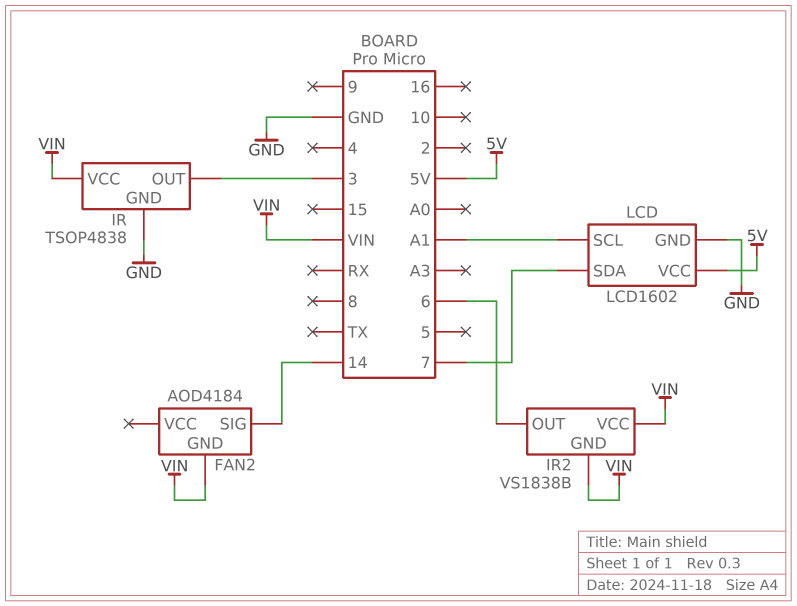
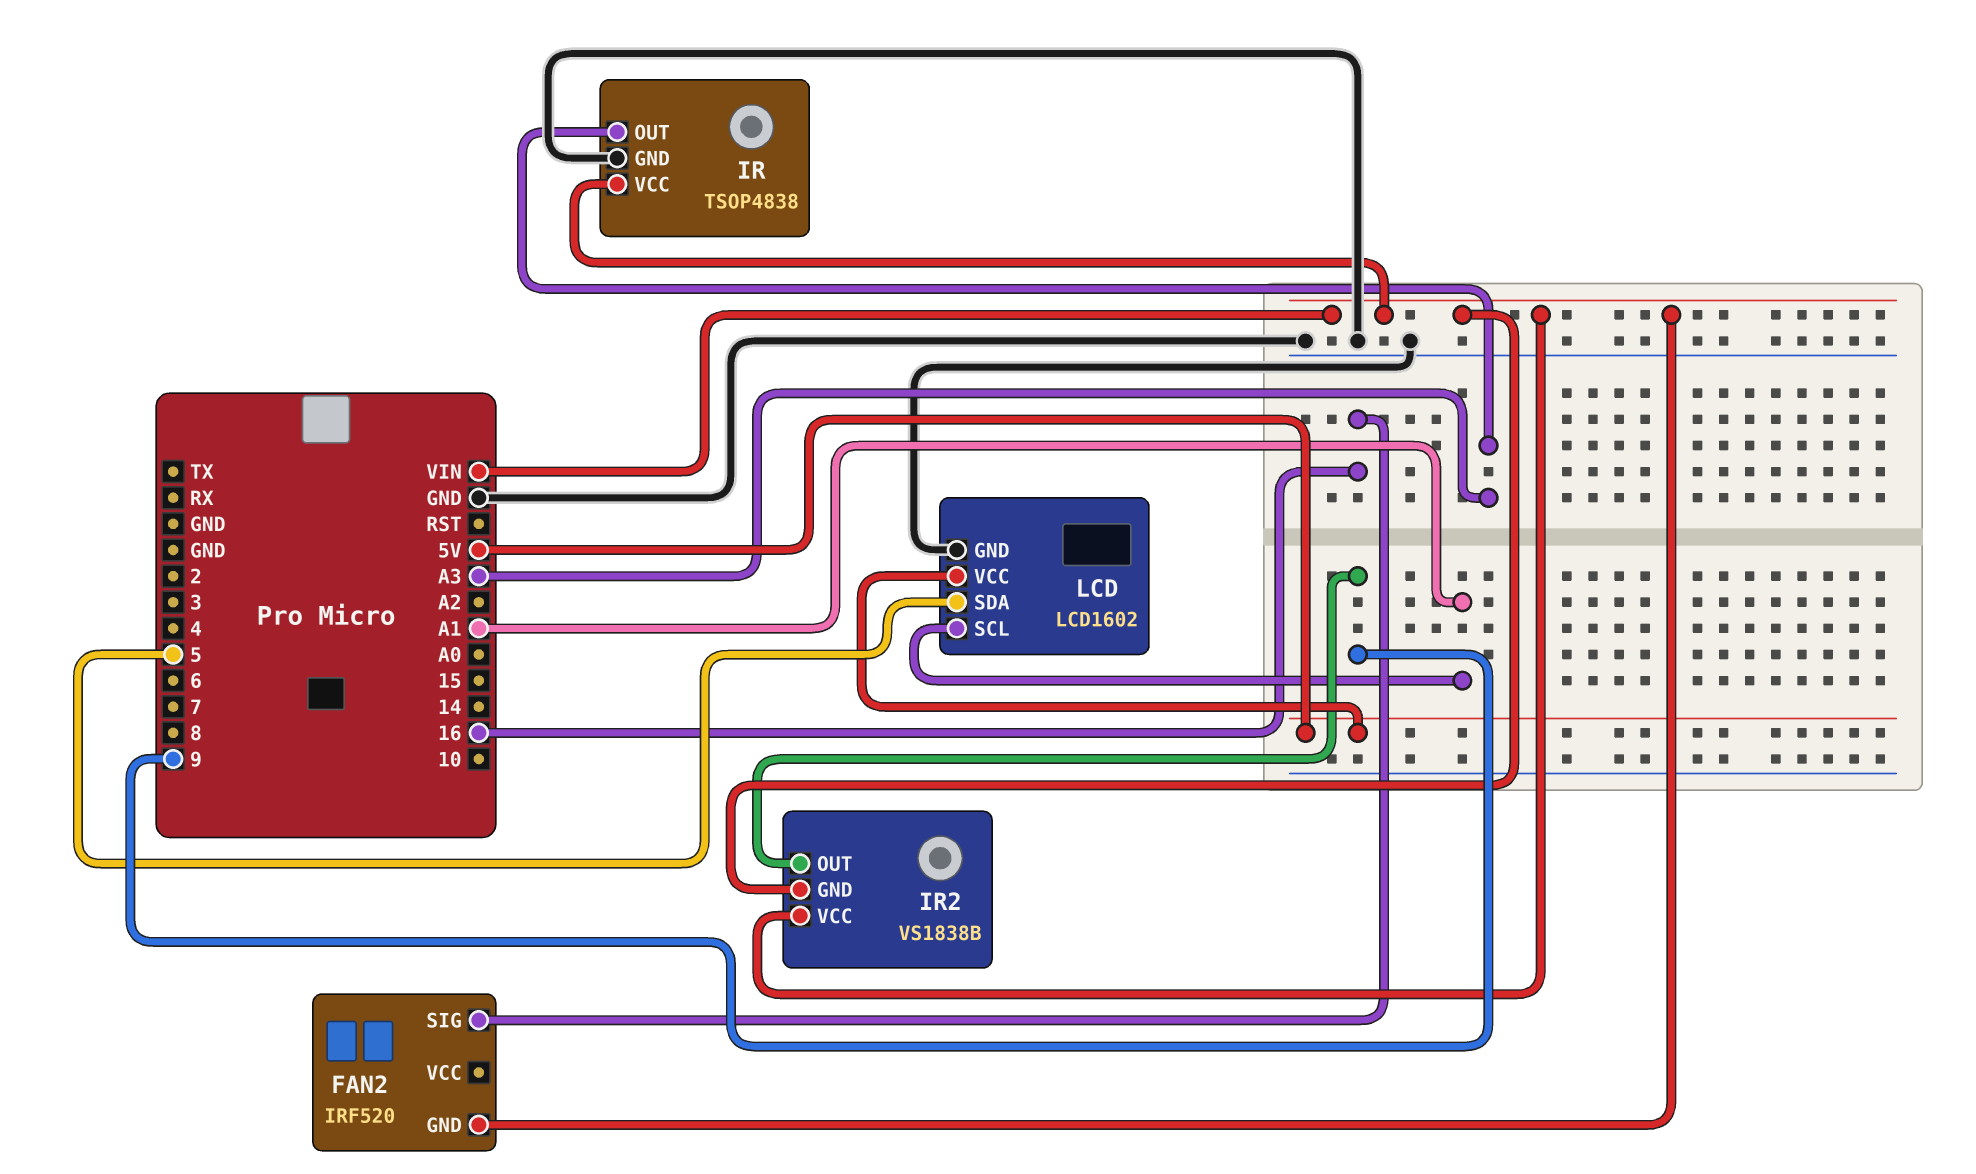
FAN2: AOD4184 -> IRF520
FAN2 pin SIG: 14 -> 16
IR pin OUT: 3 -> A3
IR2 pin OUT: 6 -> 9
LCD pin SDA: 7 -> 5

